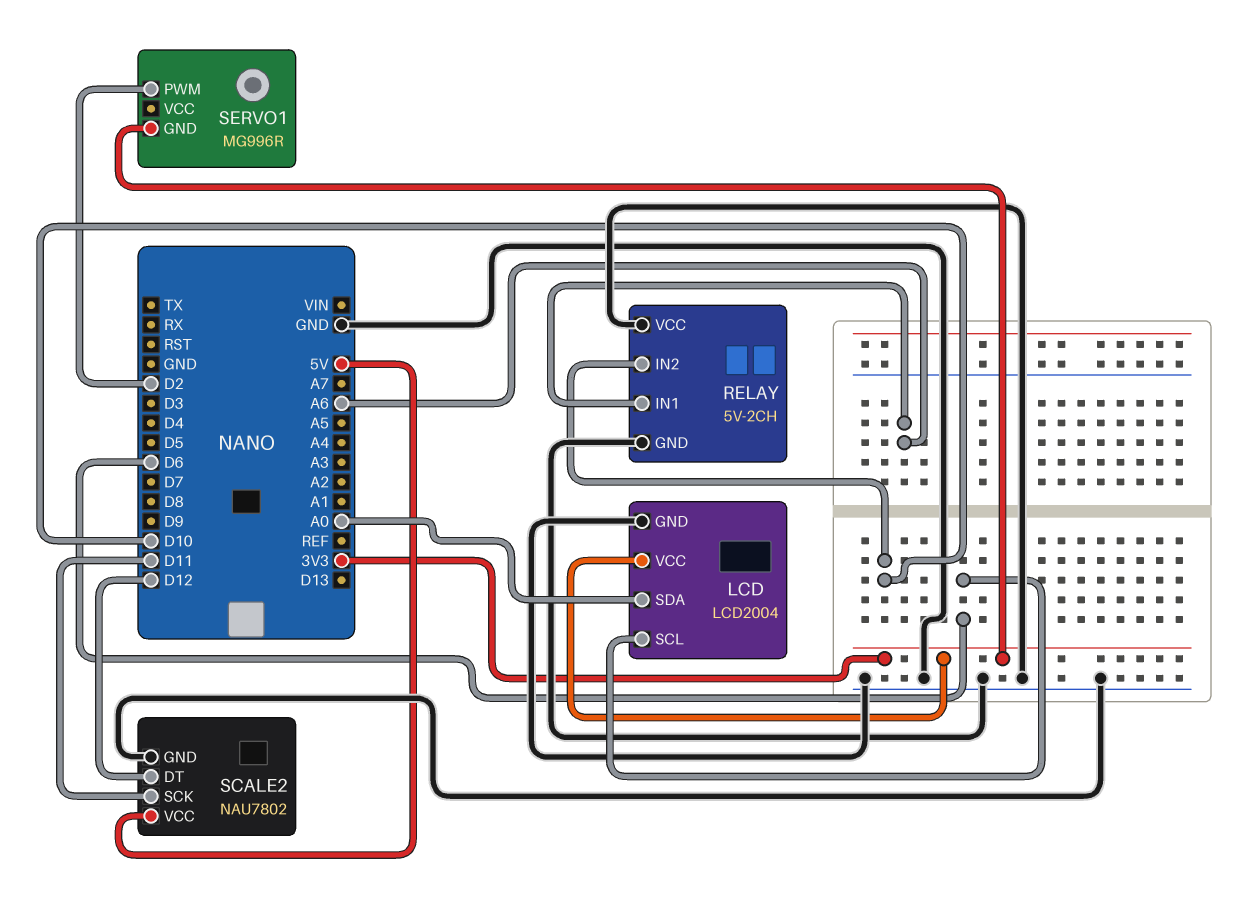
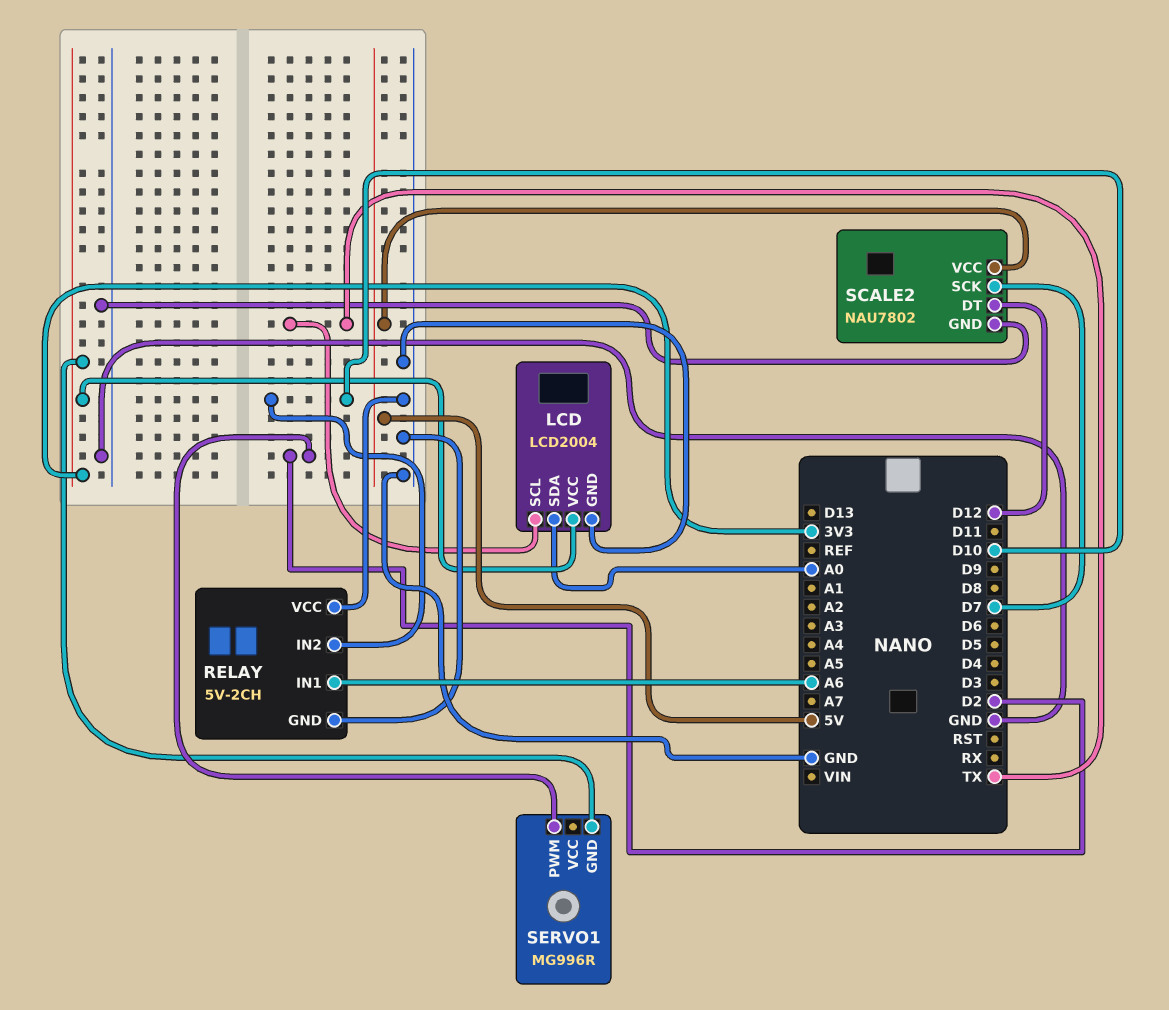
LCD pin SCL: D6 -> TX
SCALE2 pin SCK: D11 -> D7

